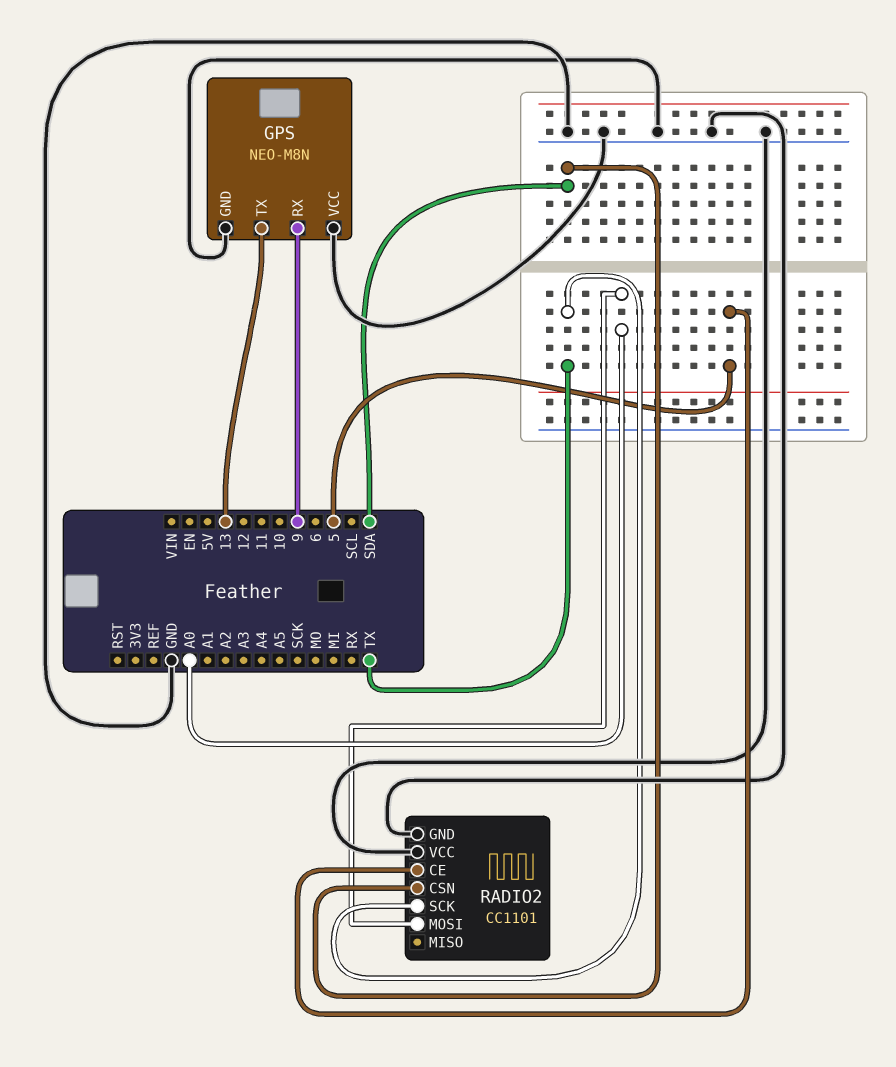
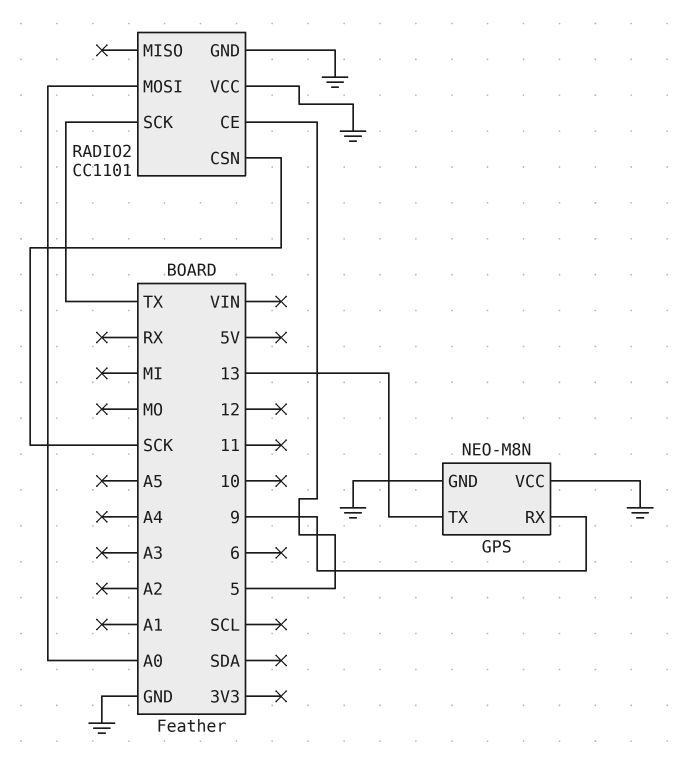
RADIO2 pin CSN: SDA -> SCK

